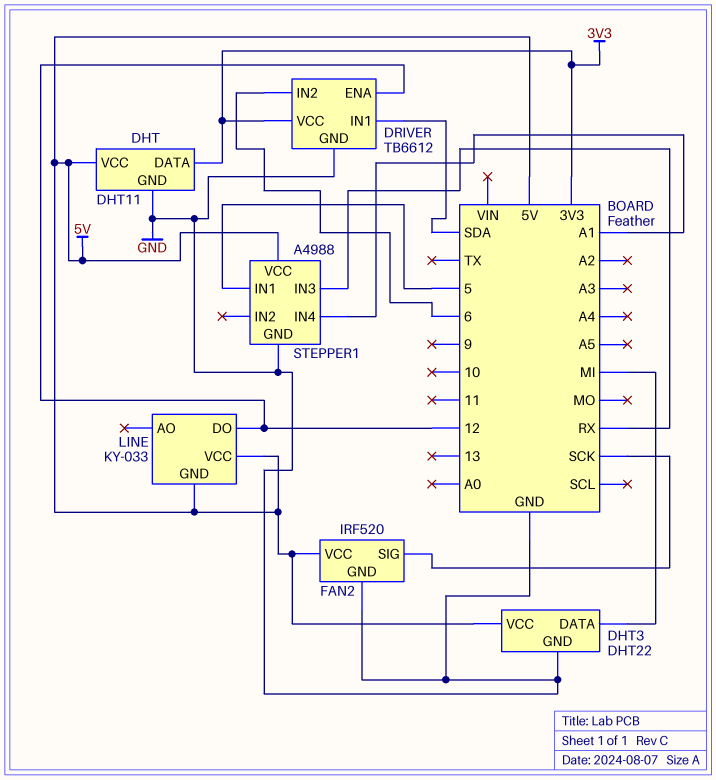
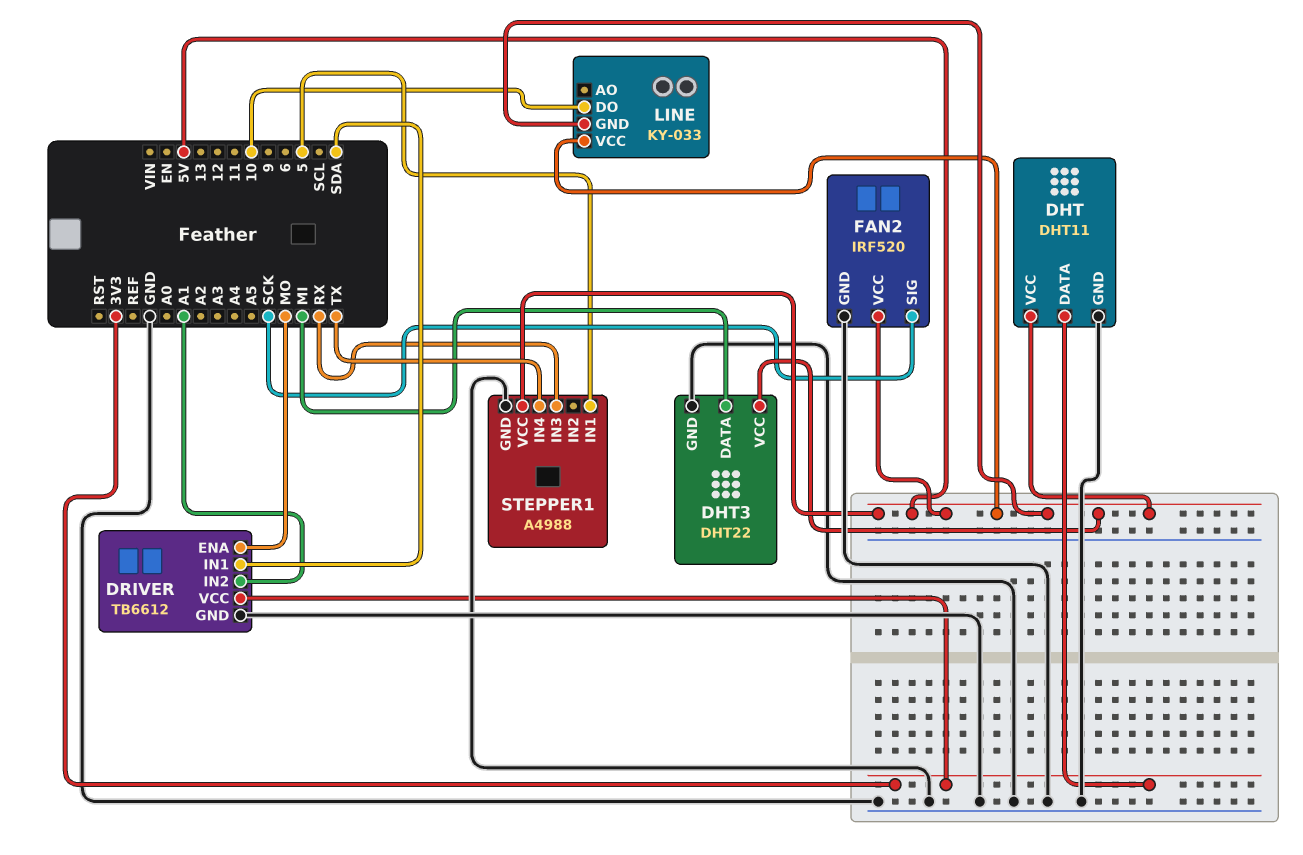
DRIVER pin ENA: 12 -> MO
DRIVER pin IN2: 6 -> A1
LINE pin DO: 12 -> 10
STEPPER1 pin IN4: A1 -> TX

